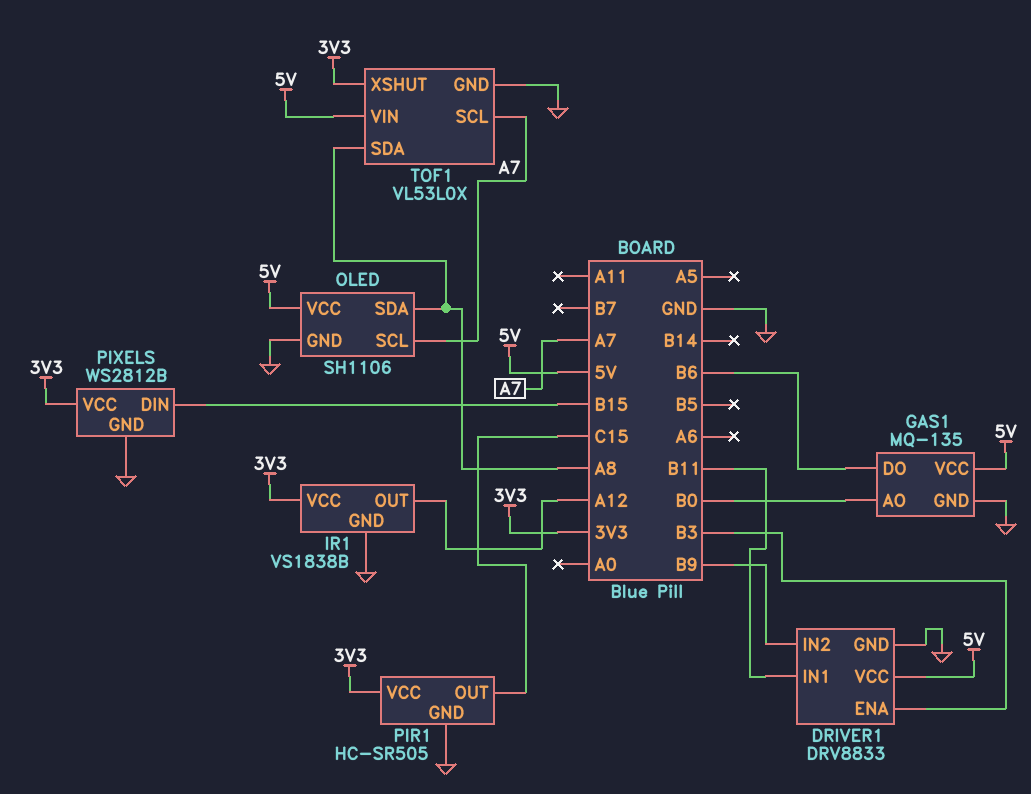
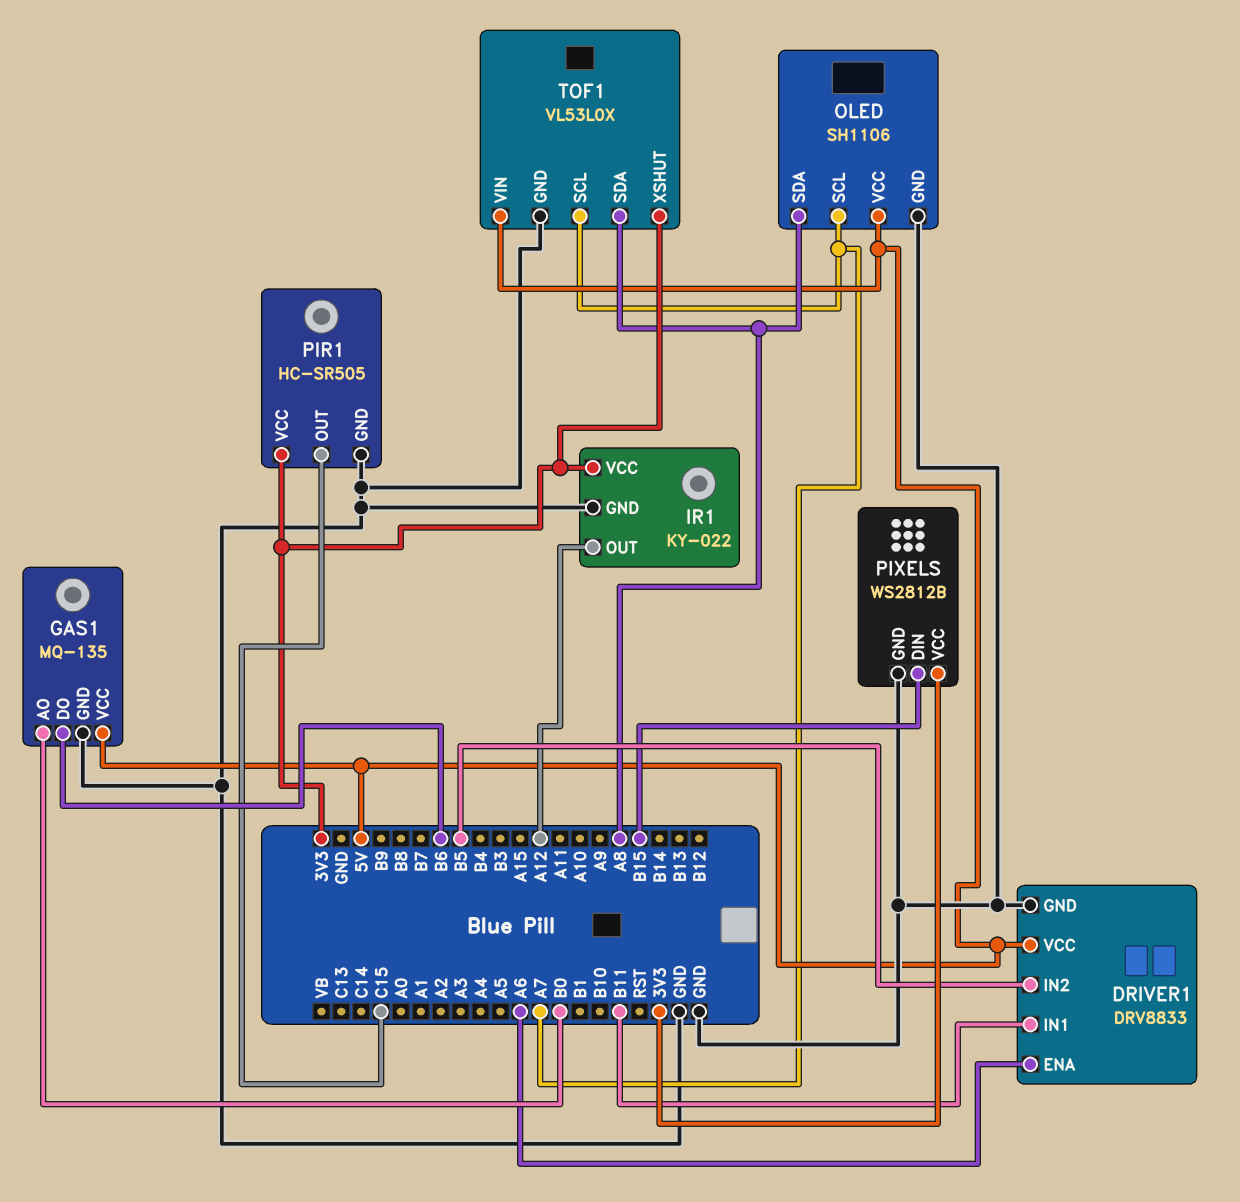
DRIVER1 pin ENA: B3 -> A6
DRIVER1 pin IN2: B9 -> B5
IR1: VS1838B -> KY-022

